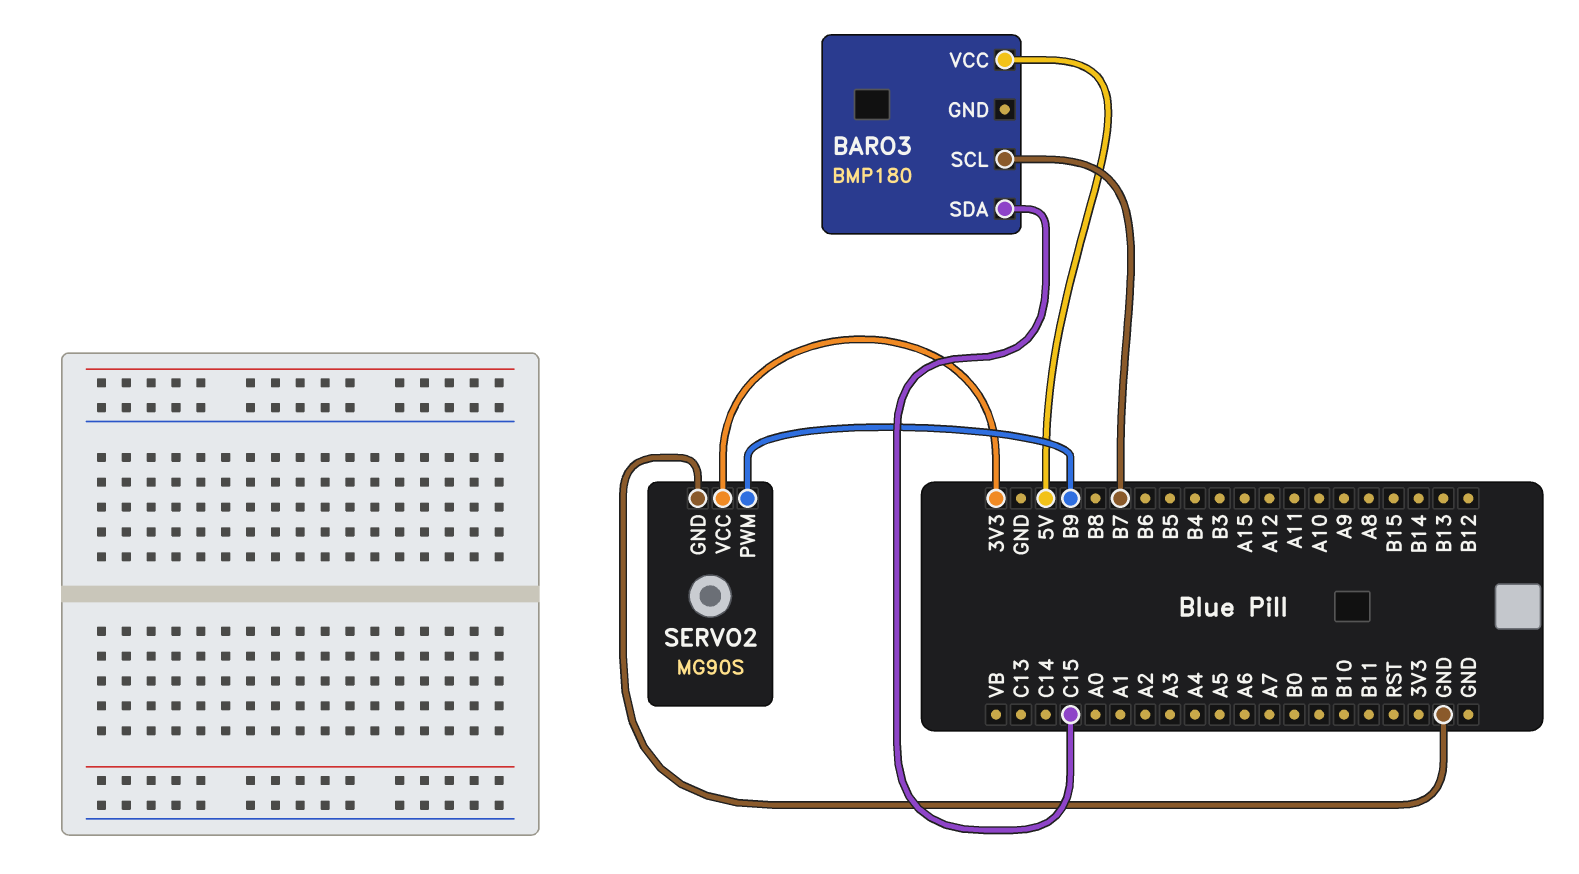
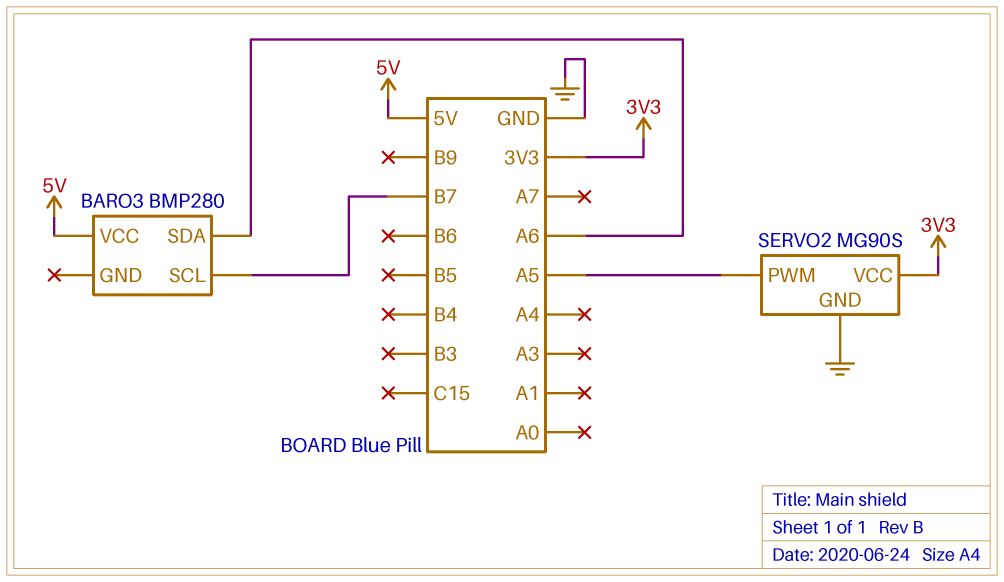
BARO3: BMP180 -> BMP280
BARO3 pin SDA: C15 -> A6
SERVO2 pin PWM: B9 -> A5

